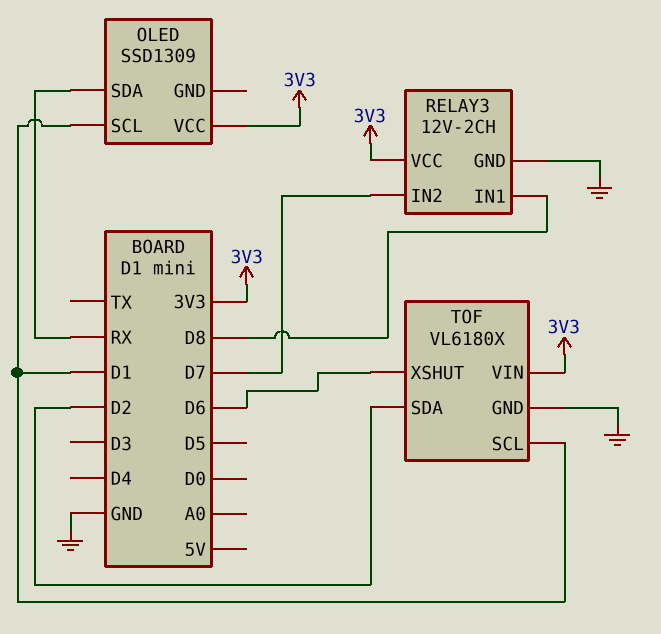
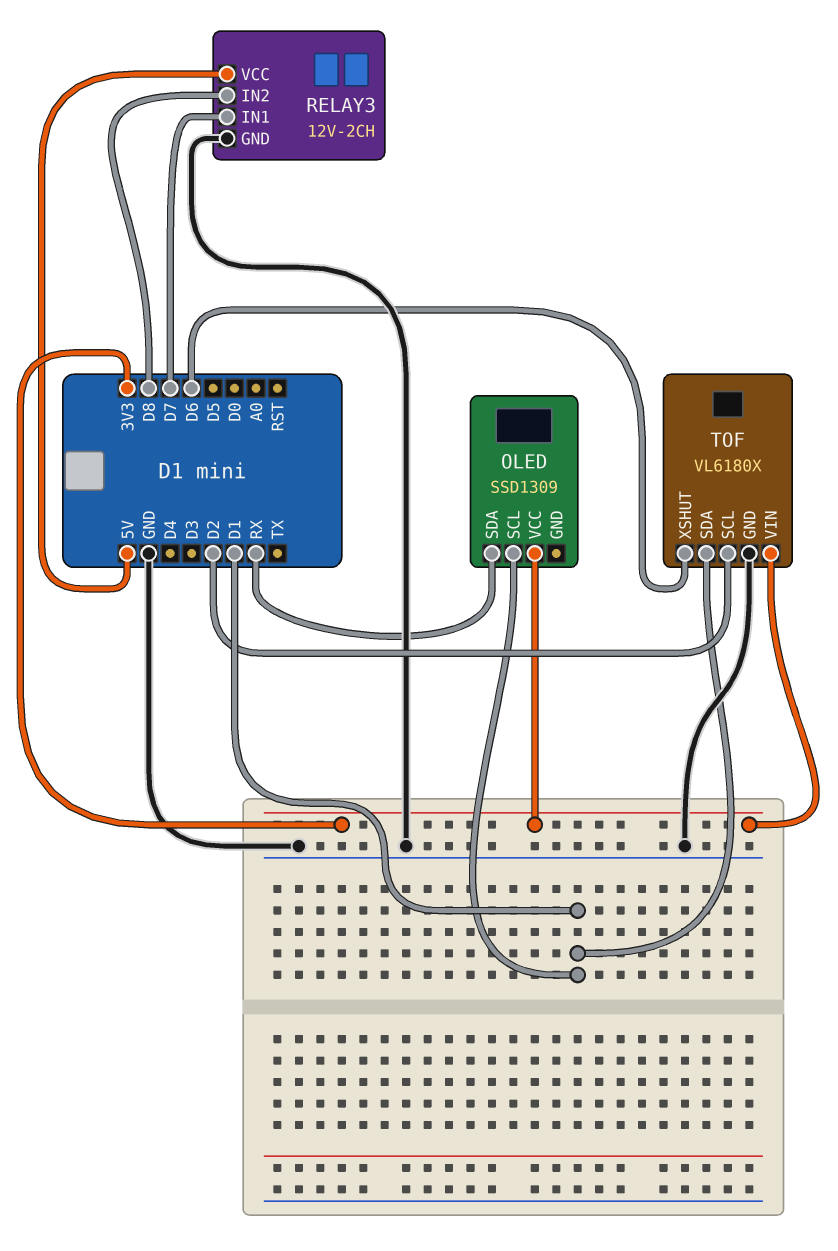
RELAY3 pin IN1: D8 -> D7
RELAY3 pin IN2: D7 -> D8
RELAY3 pin VCC: 3V3 -> 5V
TOF pin SCL: D1 -> D2
TOF pin SDA: D2 -> D1

